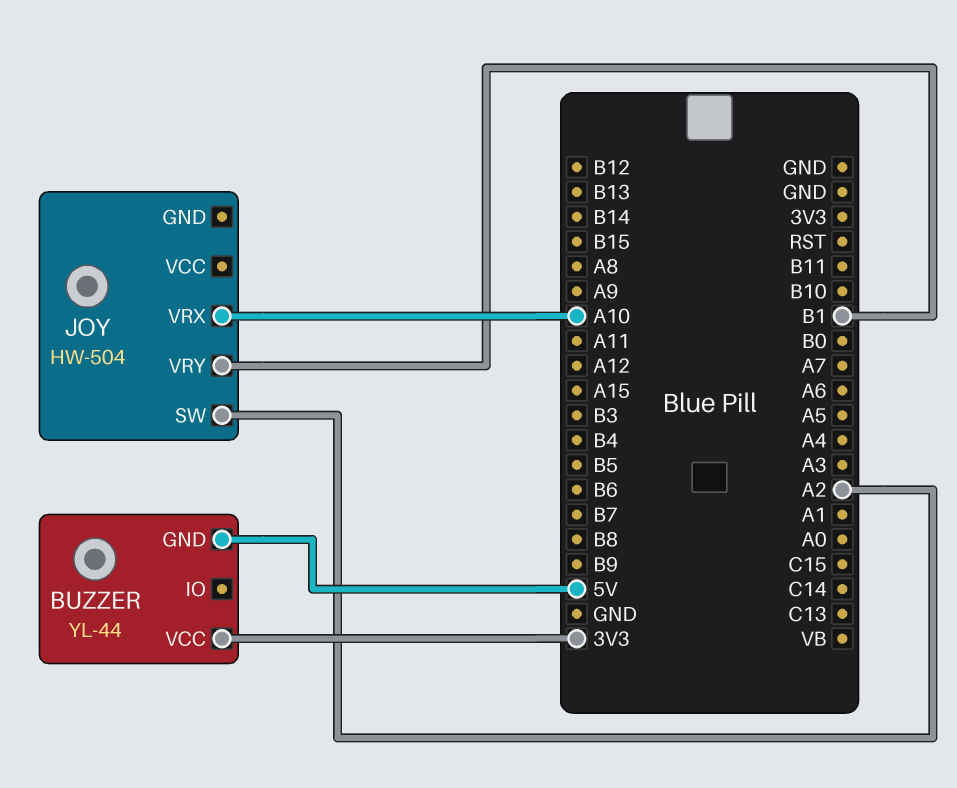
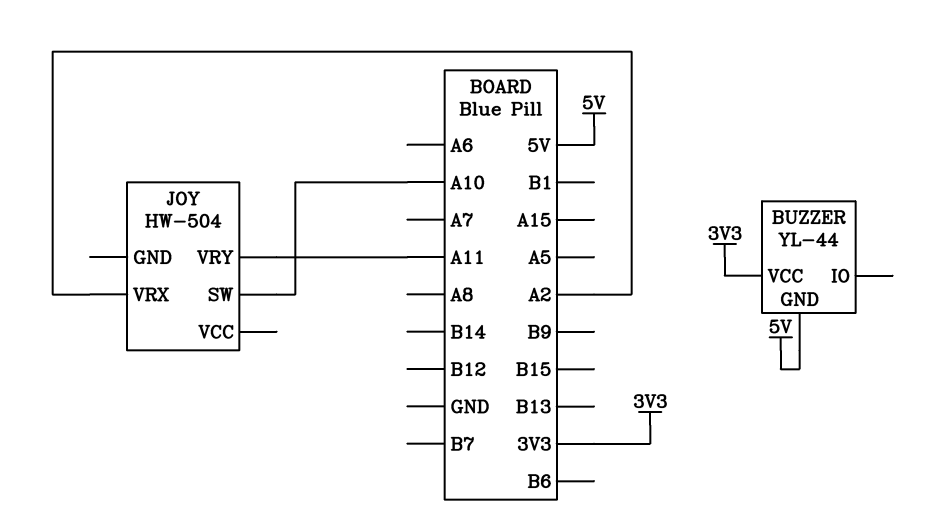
JOY pin SW: A2 -> A10
JOY pin VRX: A10 -> A2
JOY pin VRY: B1 -> A11

